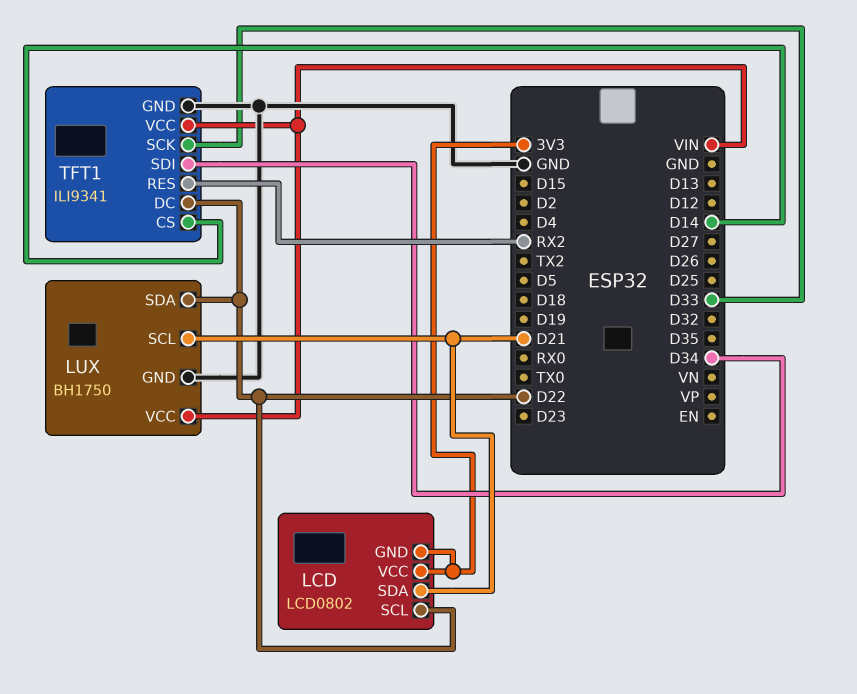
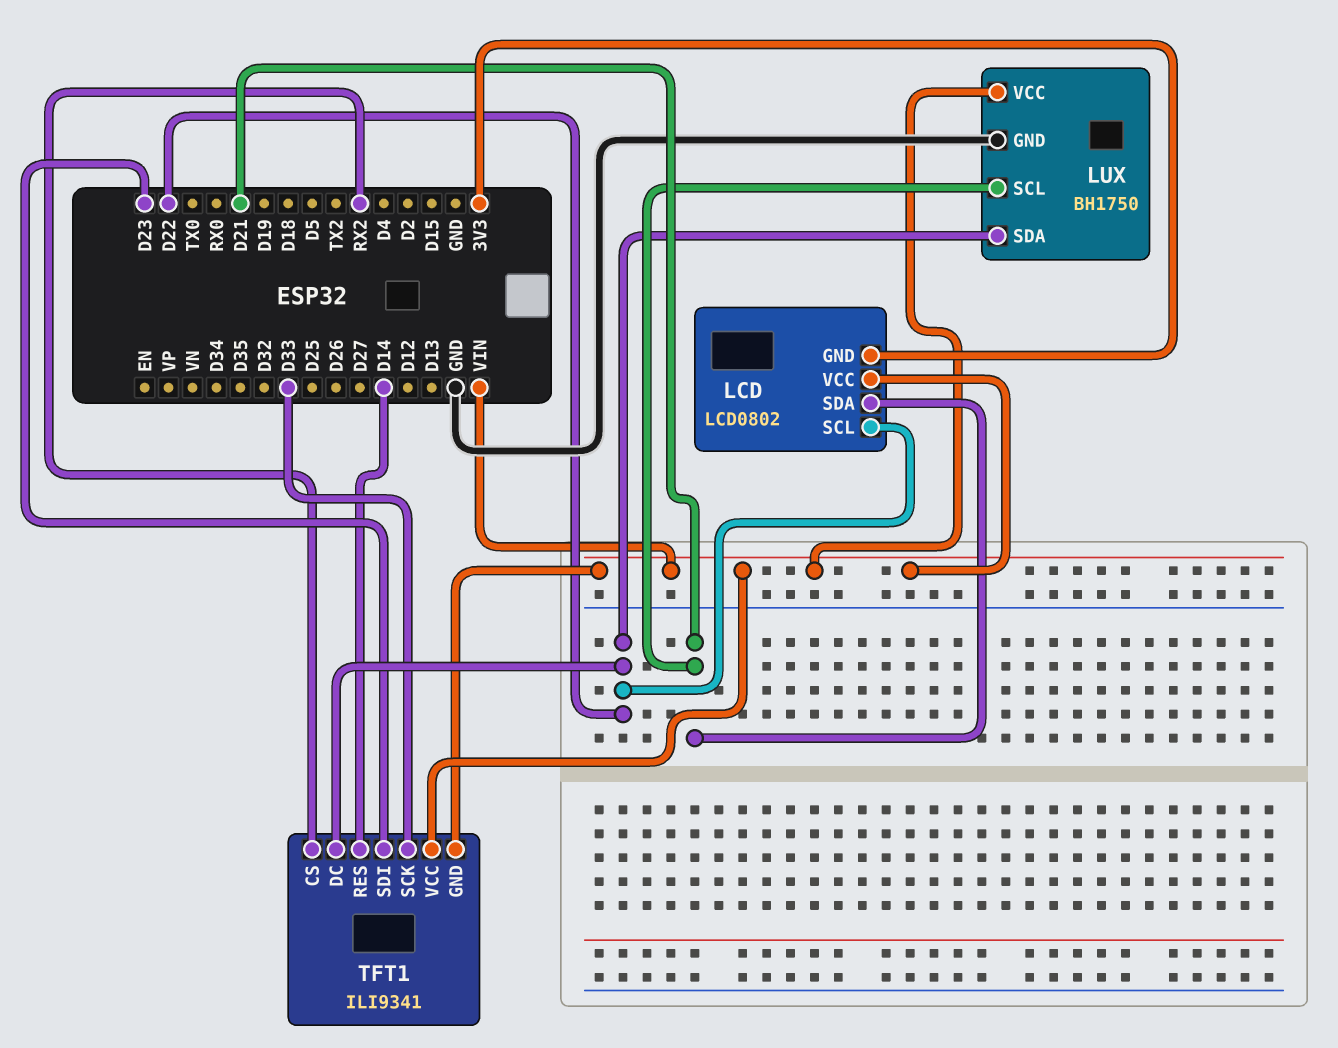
LCD pin VCC: 3V3 -> VIN
TFT1 pin CS: D14 -> RX2
TFT1 pin GND: GND -> VIN
TFT1 pin RES: RX2 -> D14
TFT1 pin SDI: D34 -> D23

